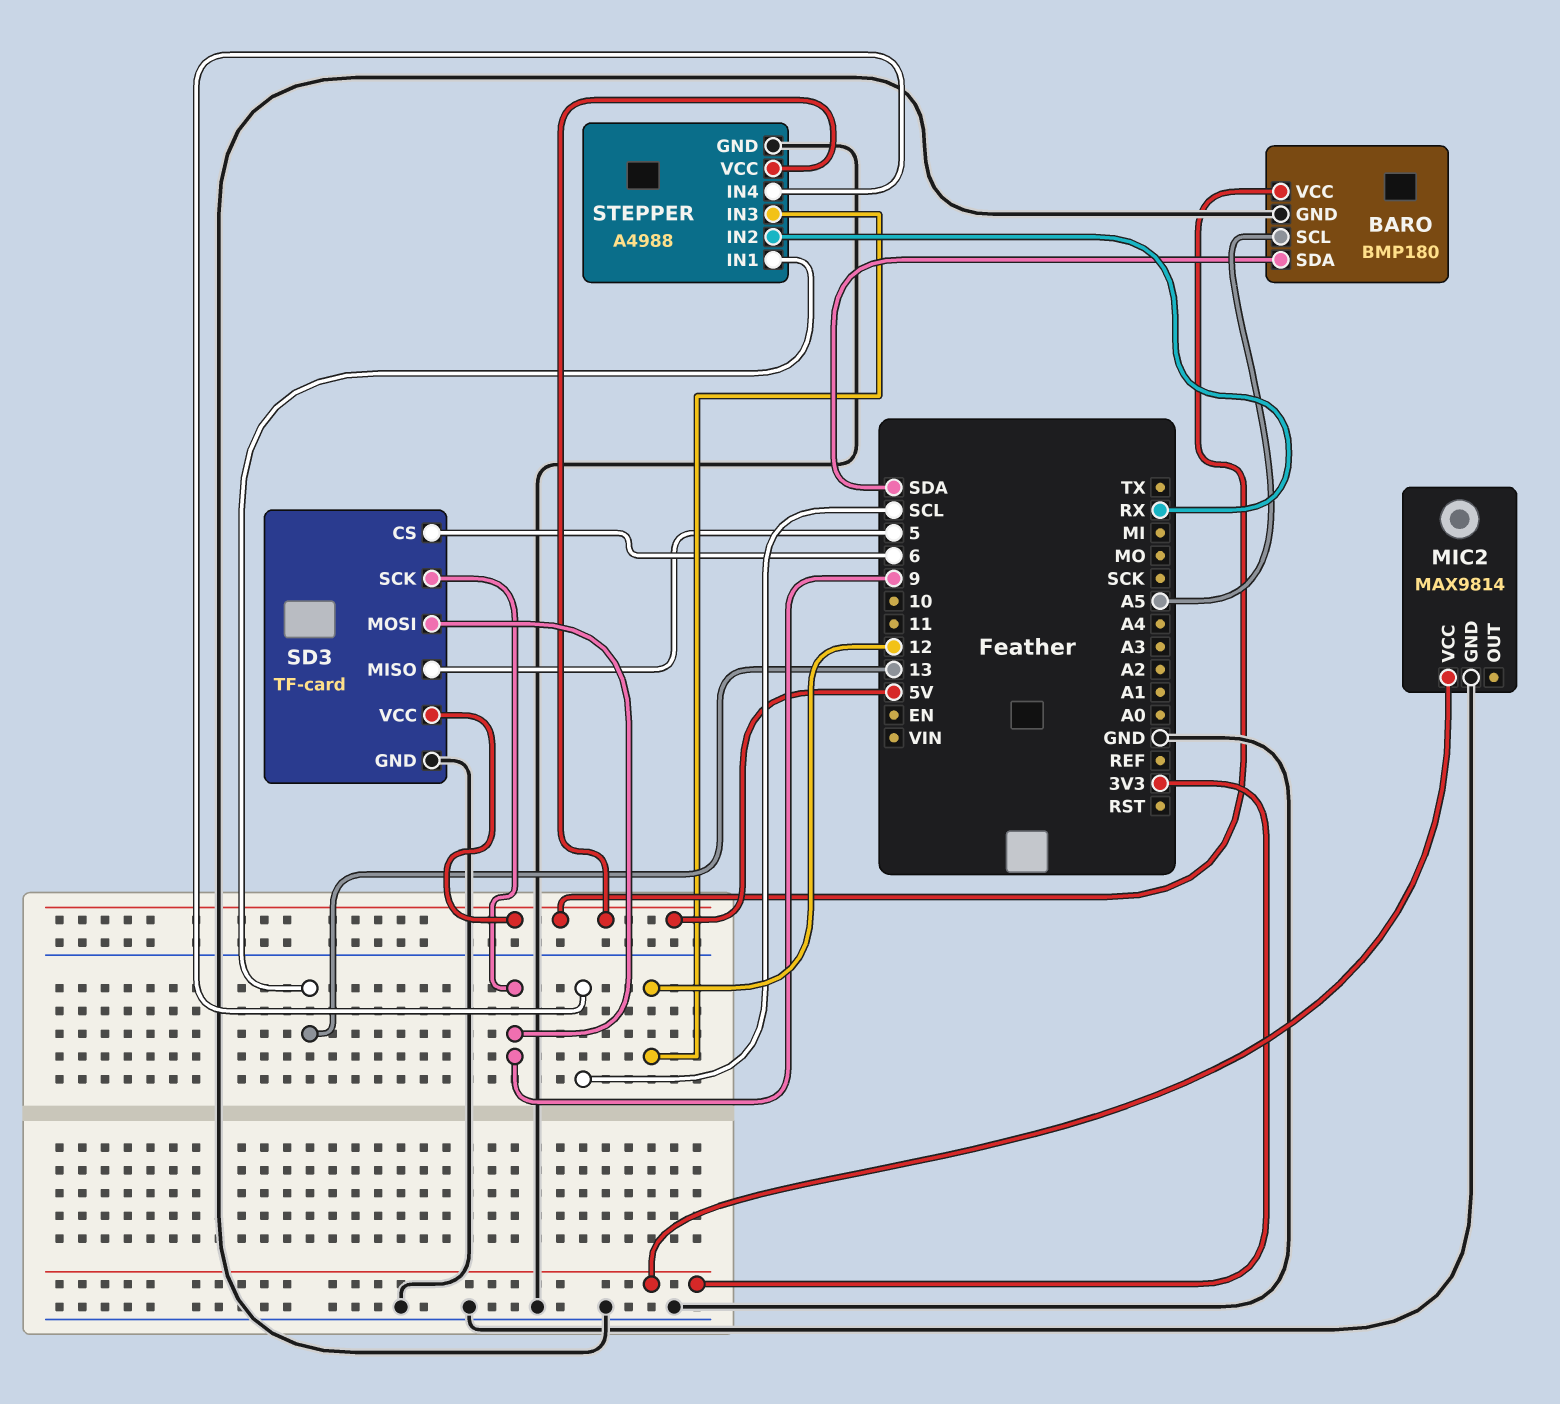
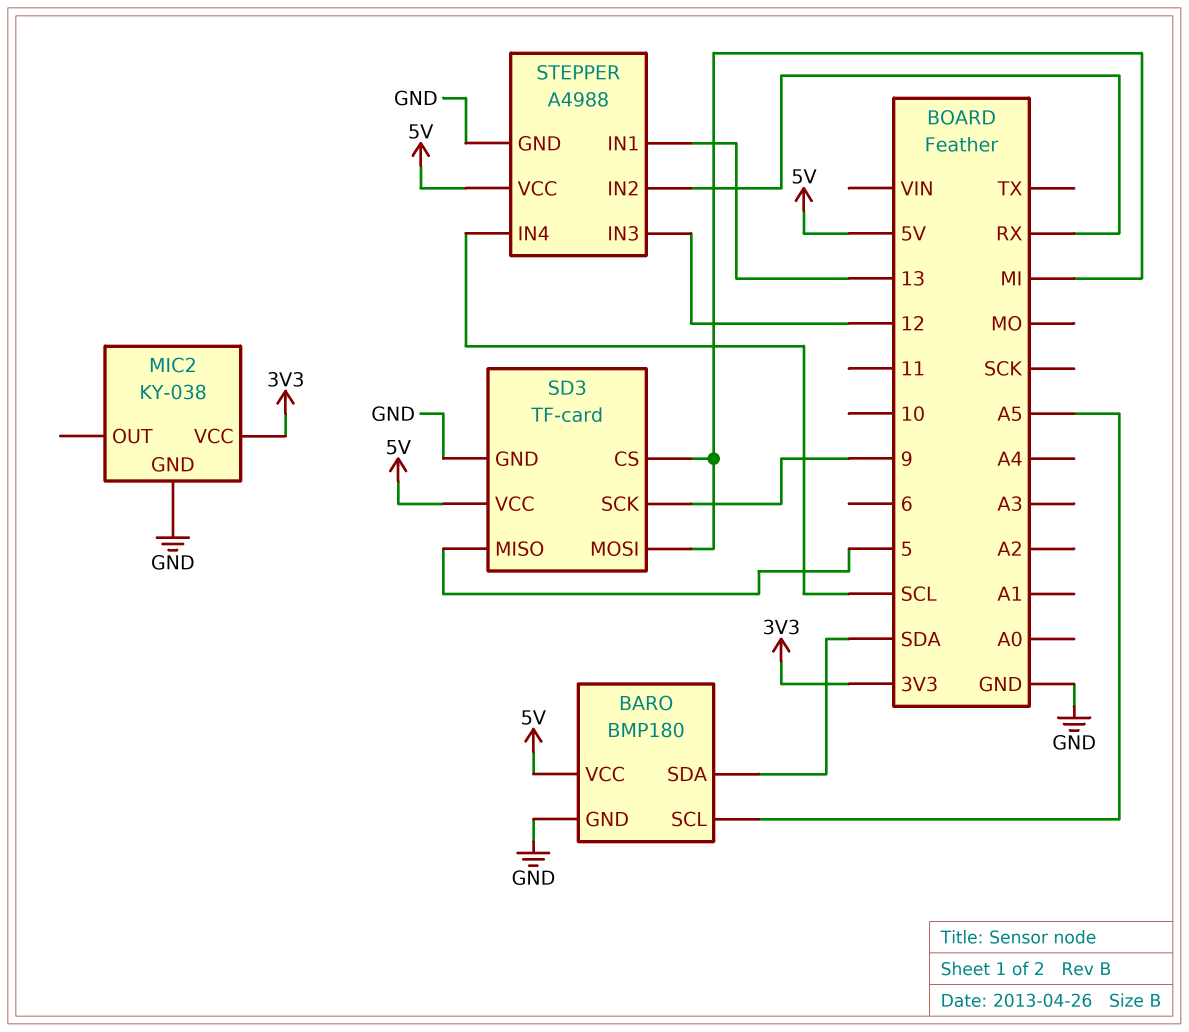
MIC2: MAX9814 -> KY-038
SD3 pin CS: 6 -> MI
SD3 pin MOSI: 9 -> MI

